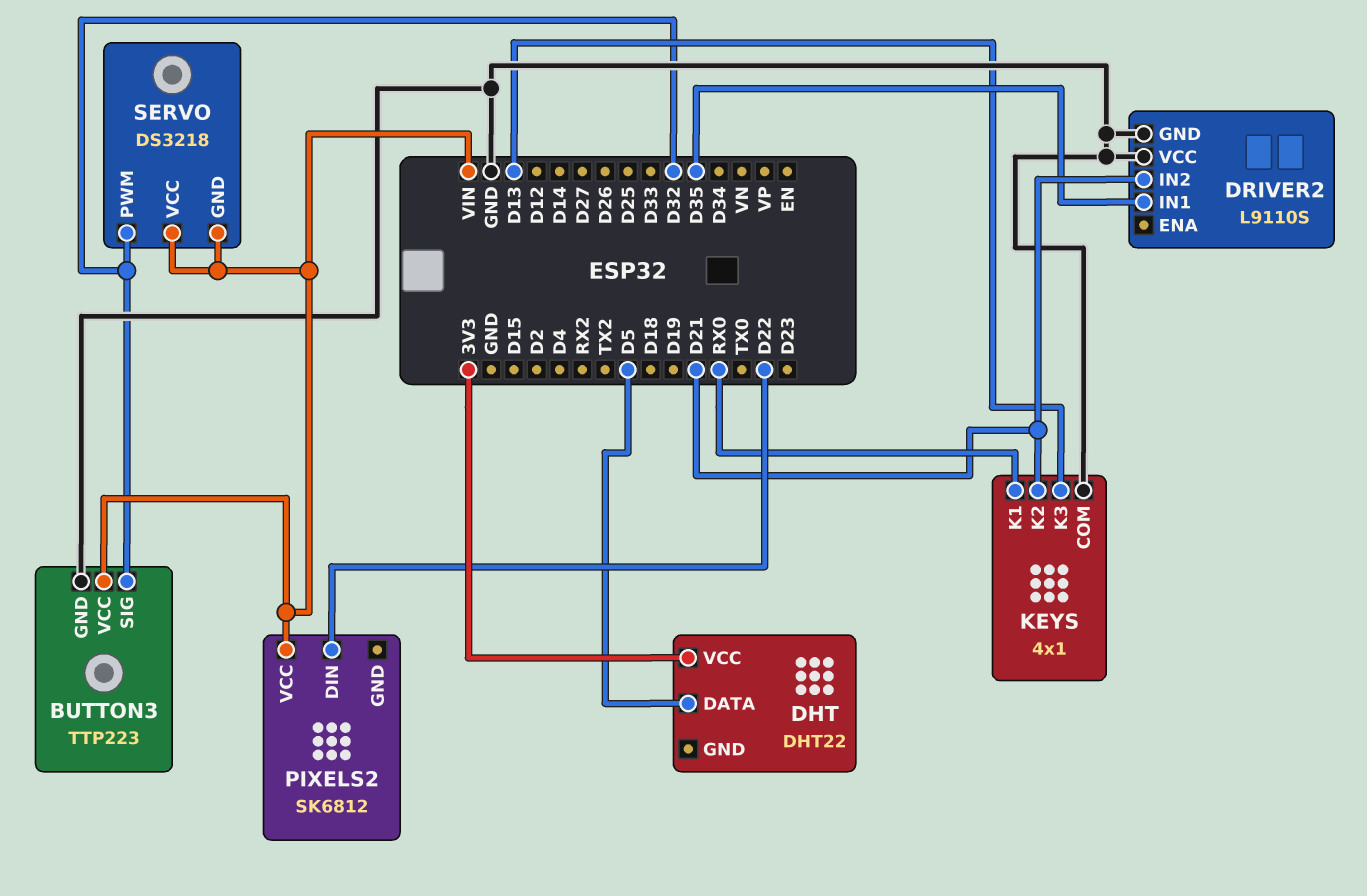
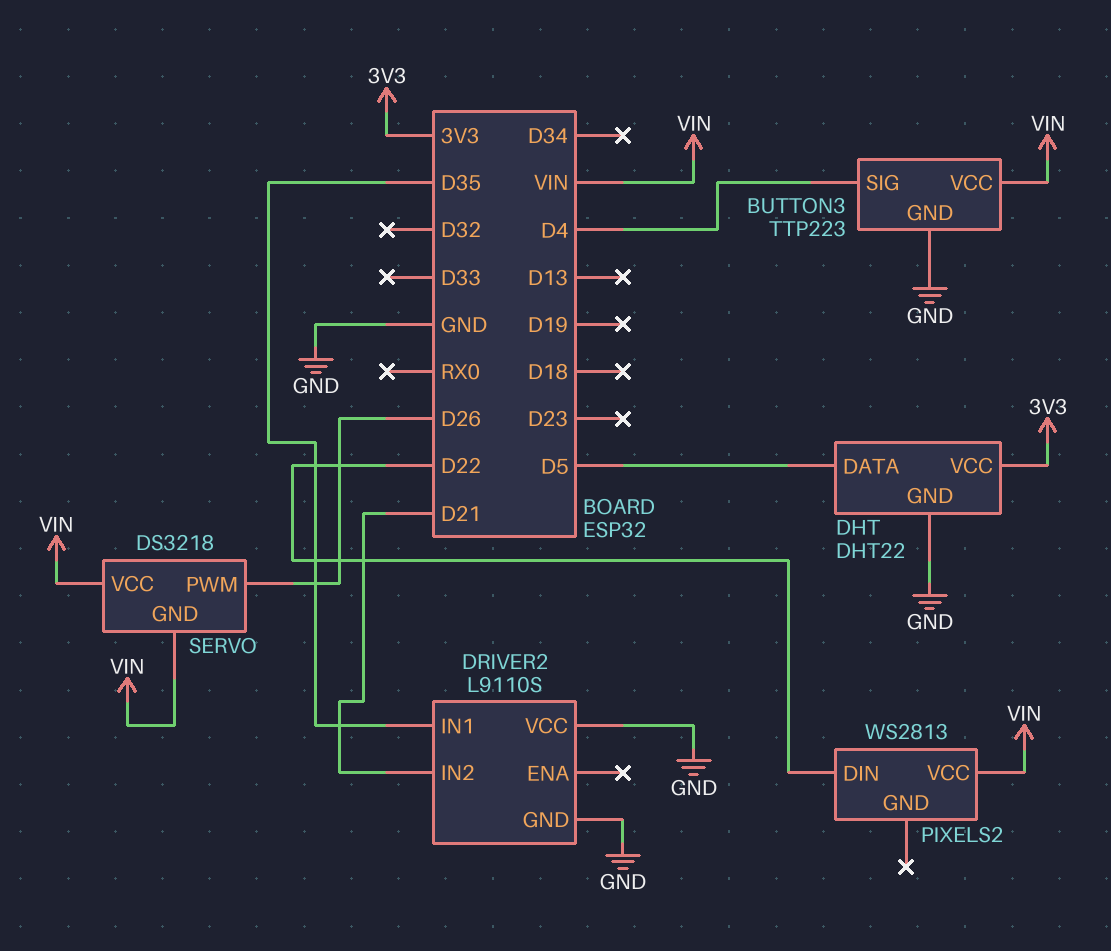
BUTTON3 pin SIG: D32 -> D4
DHT pin GND: none -> GND
KEYS: 4x1 -> none
KEYS pin COM: GND -> none
KEYS pin K1: RX0 -> none
KEYS pin K2: D21 -> none
KEYS pin K3: D13 -> none
PIXELS2: SK6812 -> WS2813
SERVO pin PWM: D32 -> D26

